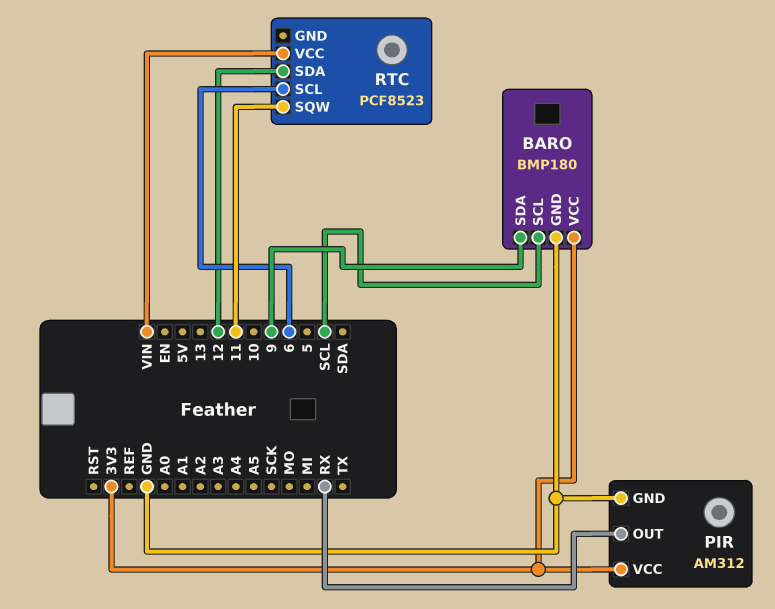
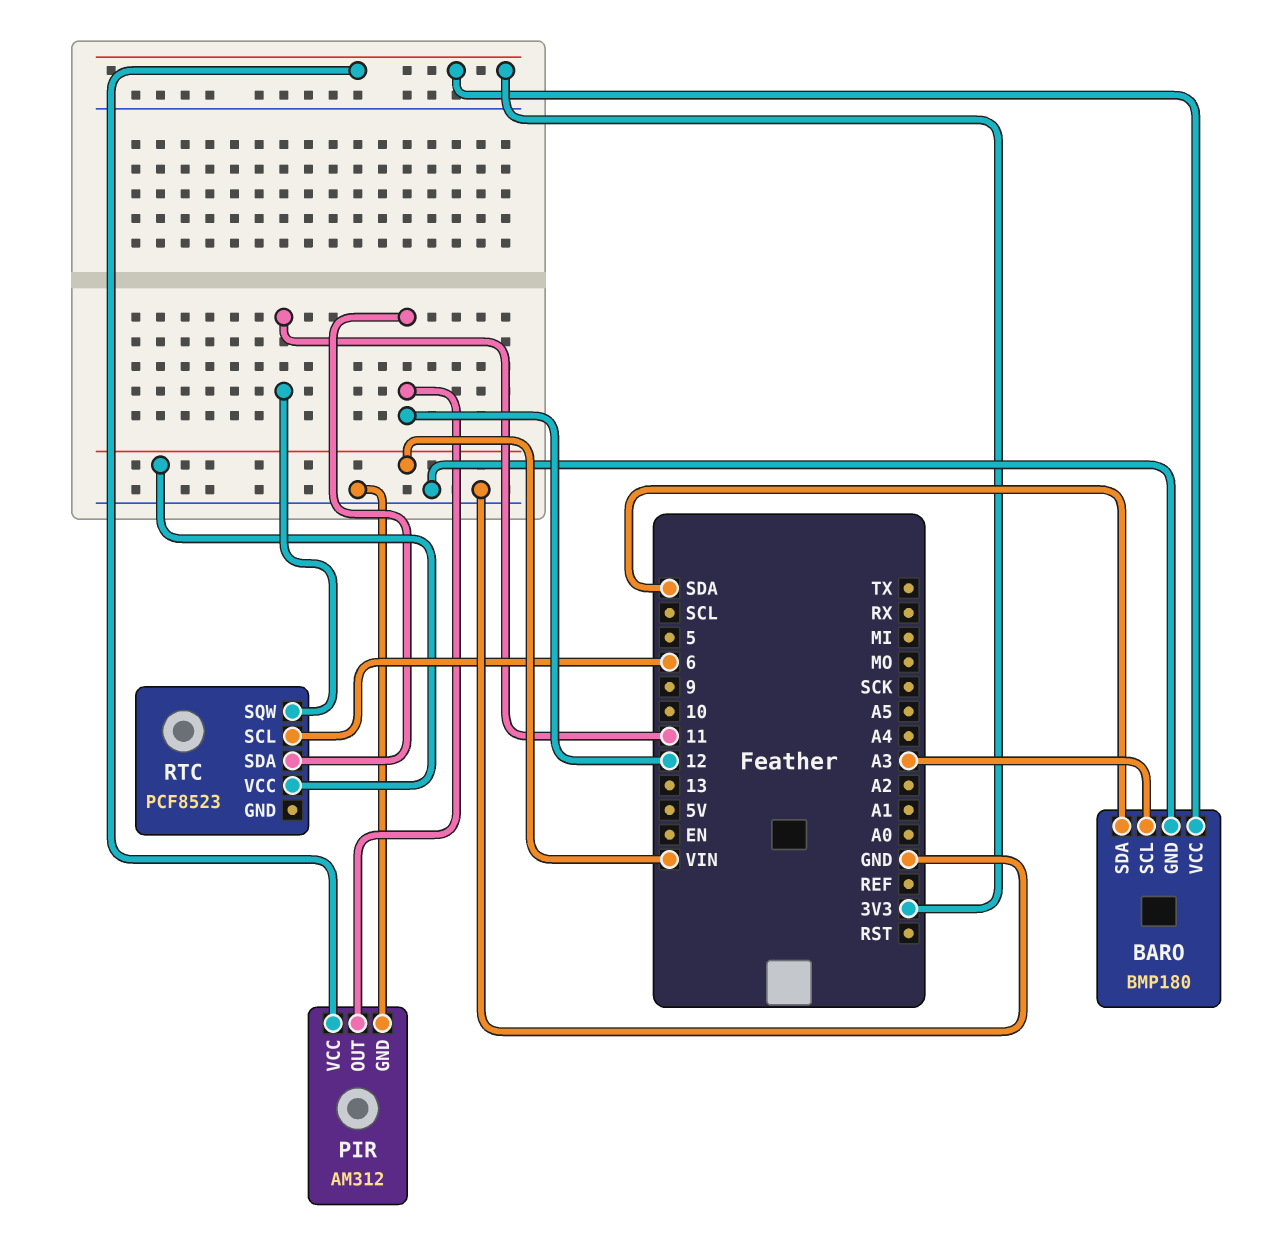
BARO pin SCL: SCL -> A3
BARO pin SDA: 9 -> SDA
PIR pin OUT: RX -> 12

